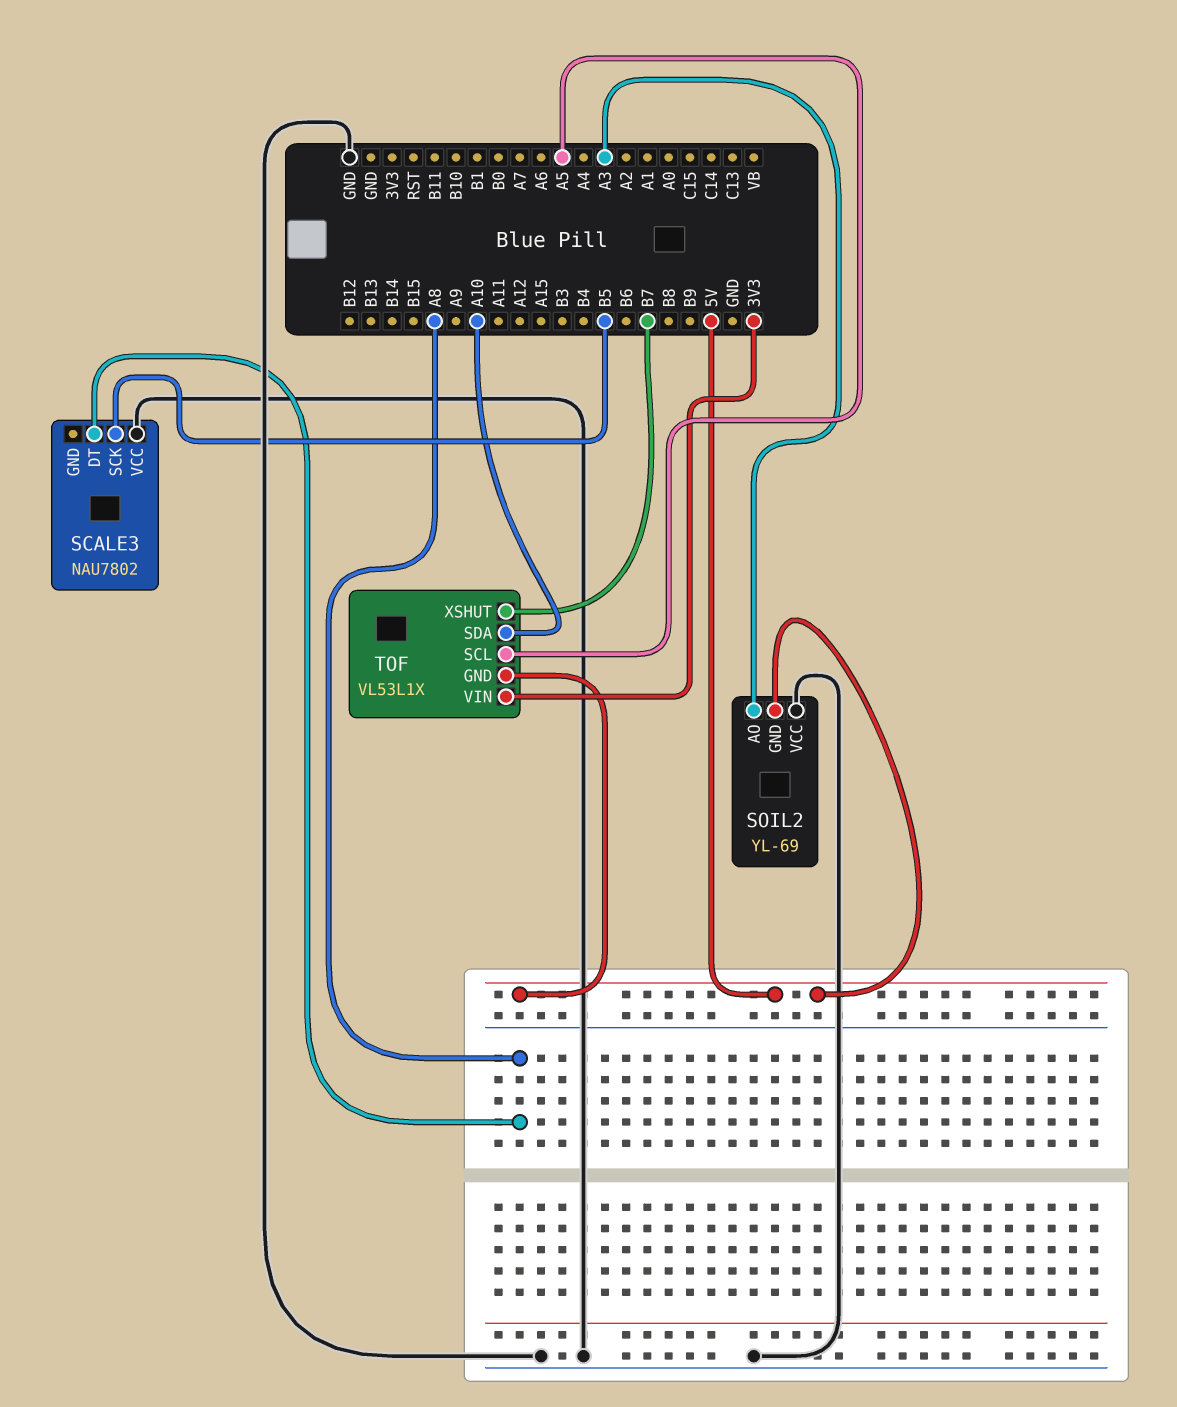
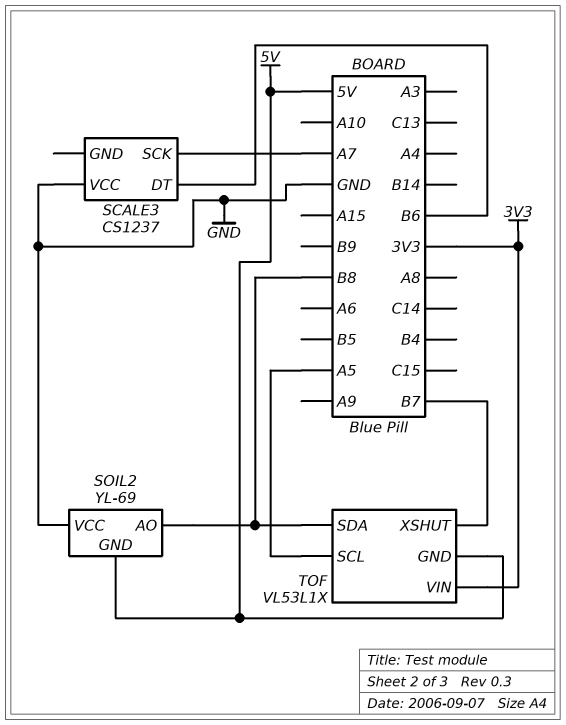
SCALE3: NAU7802 -> CS1237
SCALE3 pin DT: A8 -> B6
SCALE3 pin SCK: B5 -> A7
SOIL2 pin AO: A3 -> B8
TOF pin SDA: A10 -> B8

